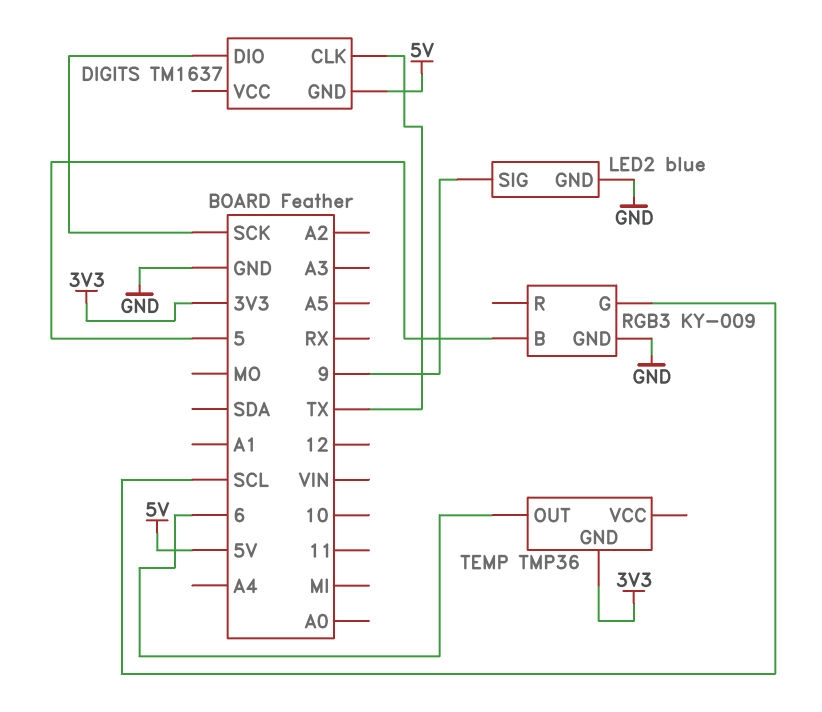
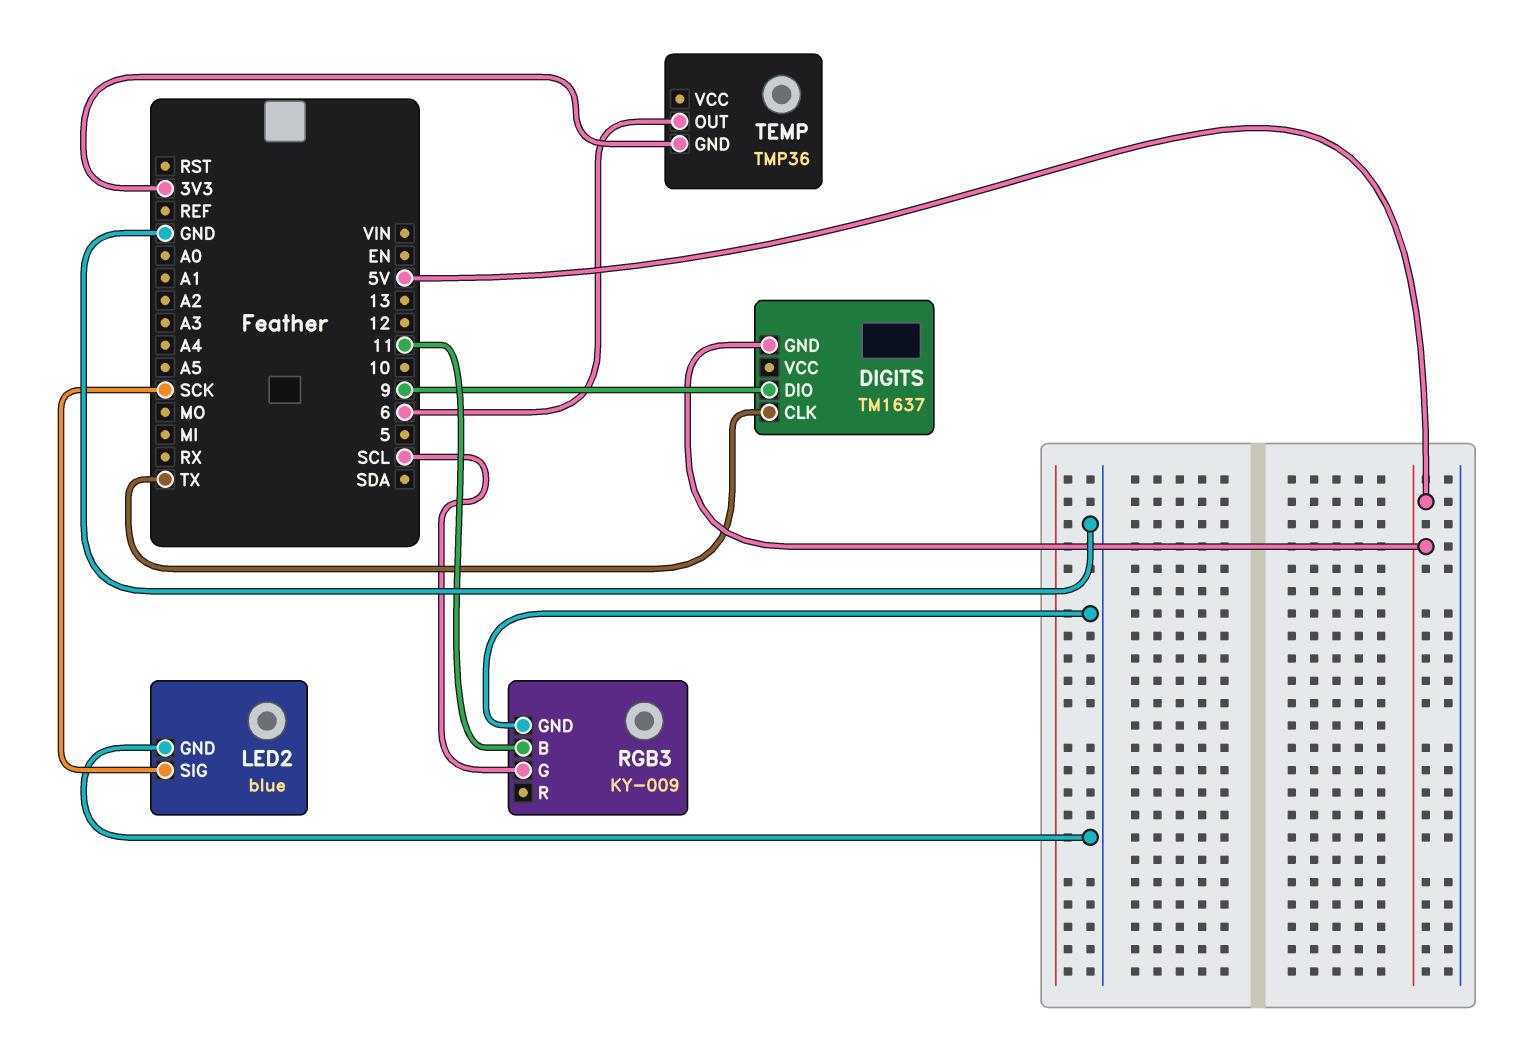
DIGITS pin DIO: SCK -> 9
LED2 pin SIG: 9 -> SCK
RGB3 pin B: 5 -> 11

